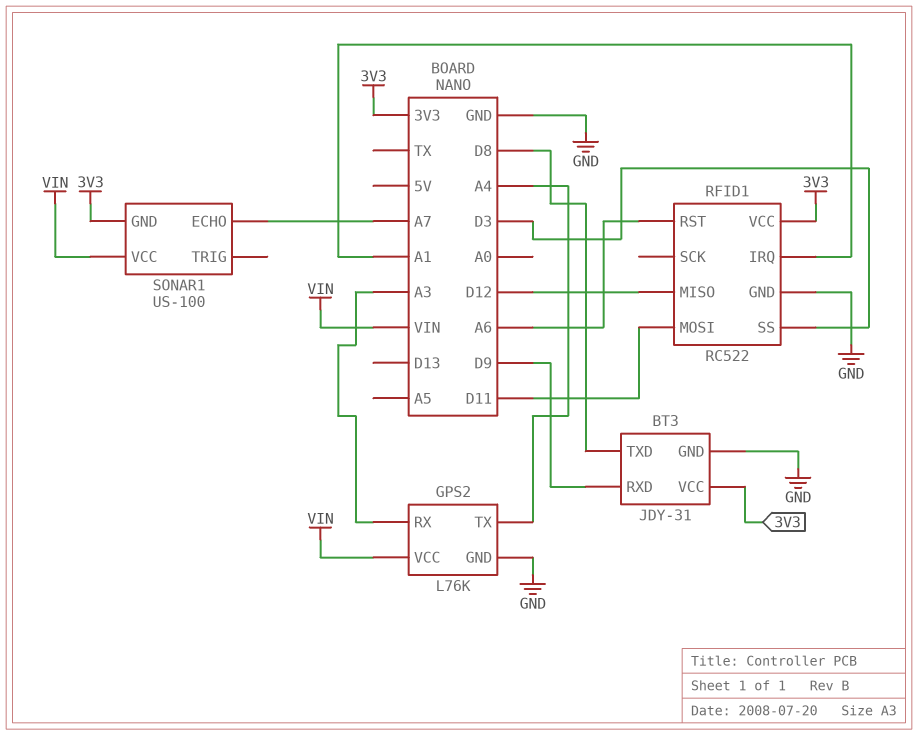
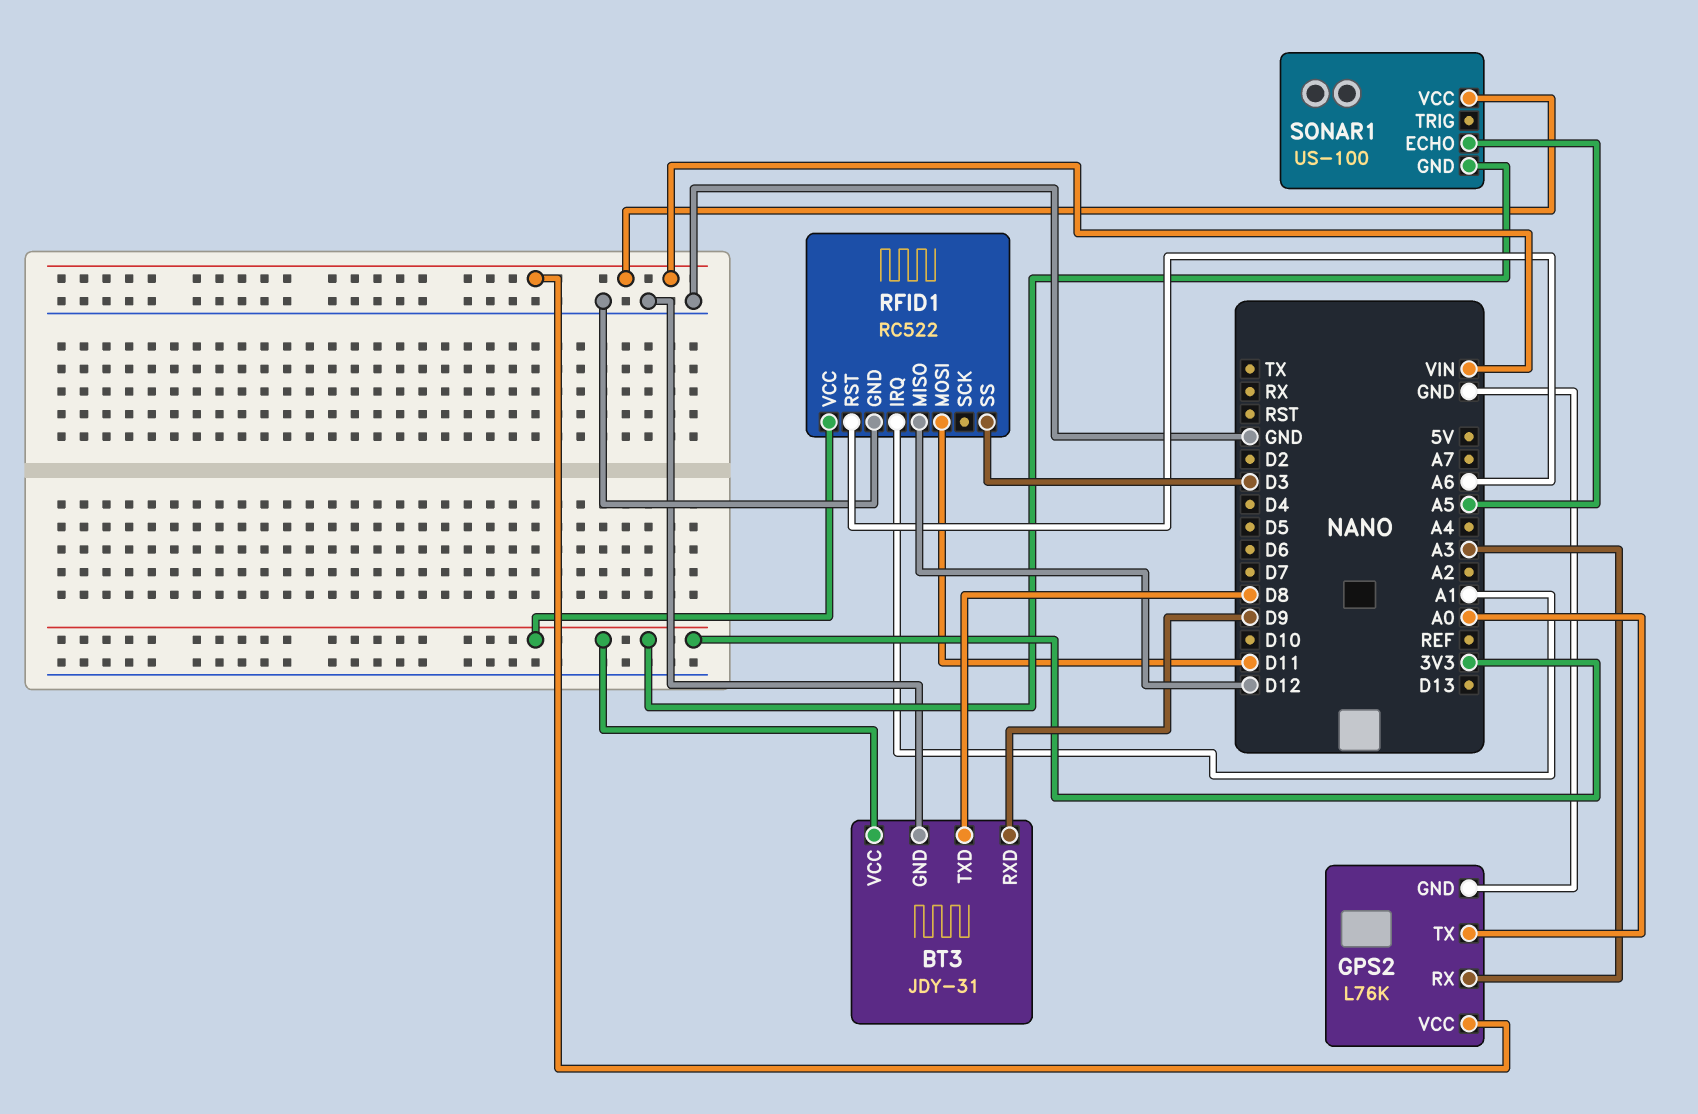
GPS2 pin TX: A4 -> A0
SONAR1 pin ECHO: A7 -> A5

